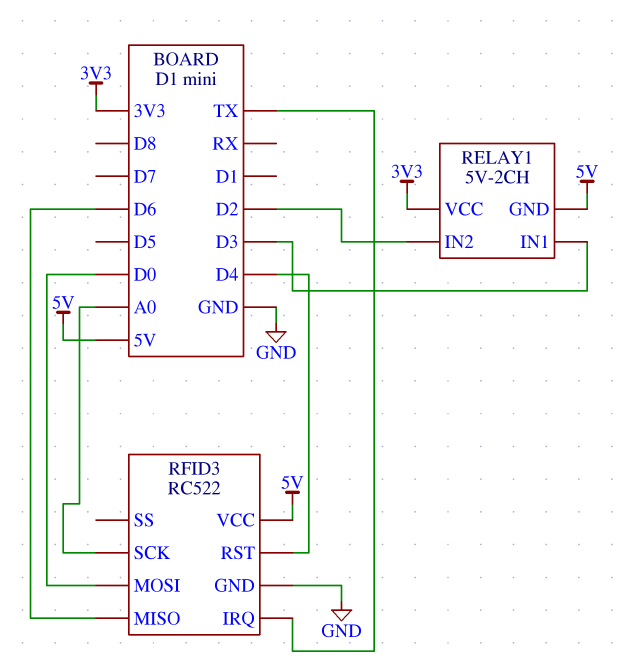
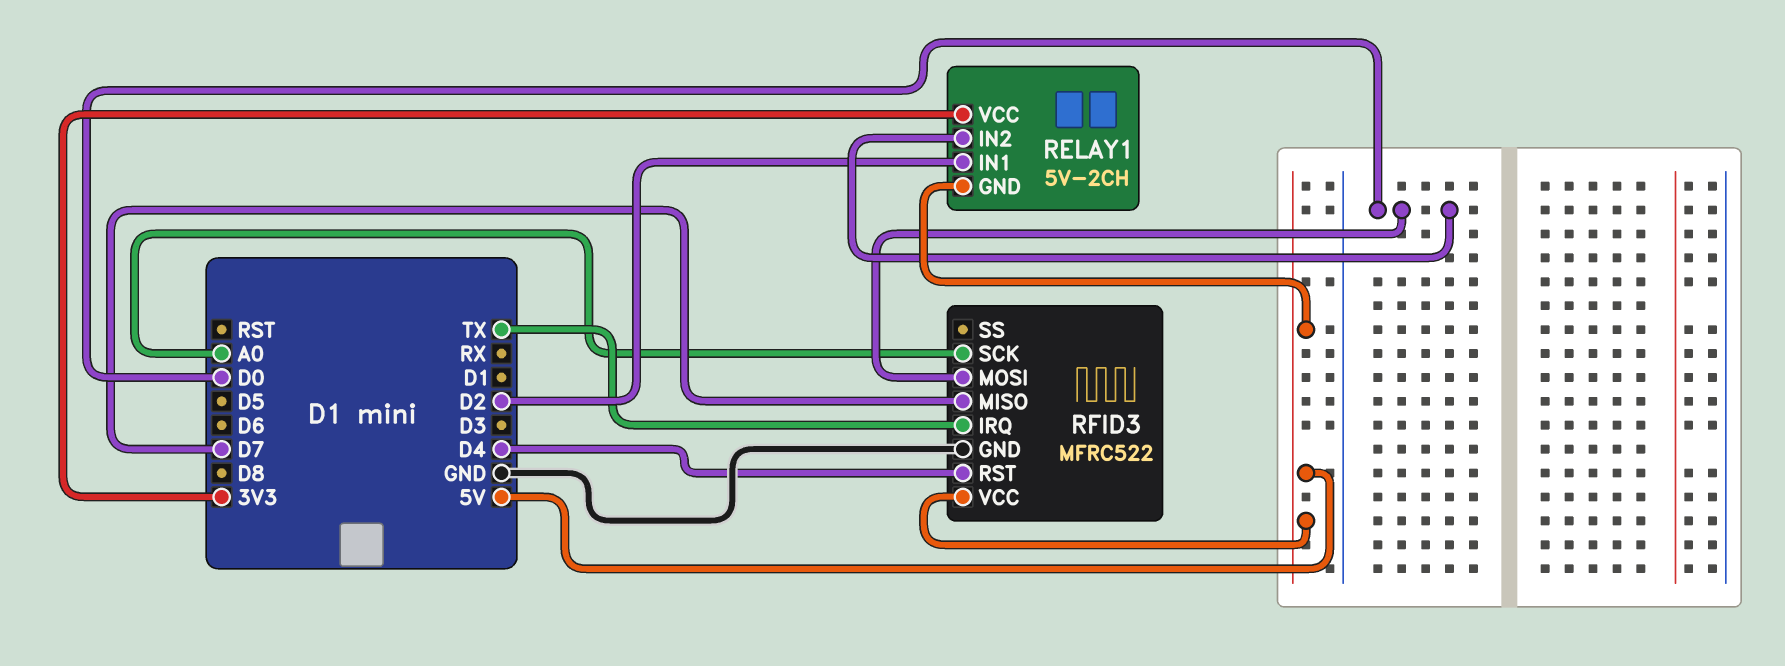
RELAY1 pin IN1: D3 -> D2
RELAY1 pin IN2: D2 -> D0
RFID3: RC522 -> MFRC522
RFID3 pin MISO: D6 -> D7

